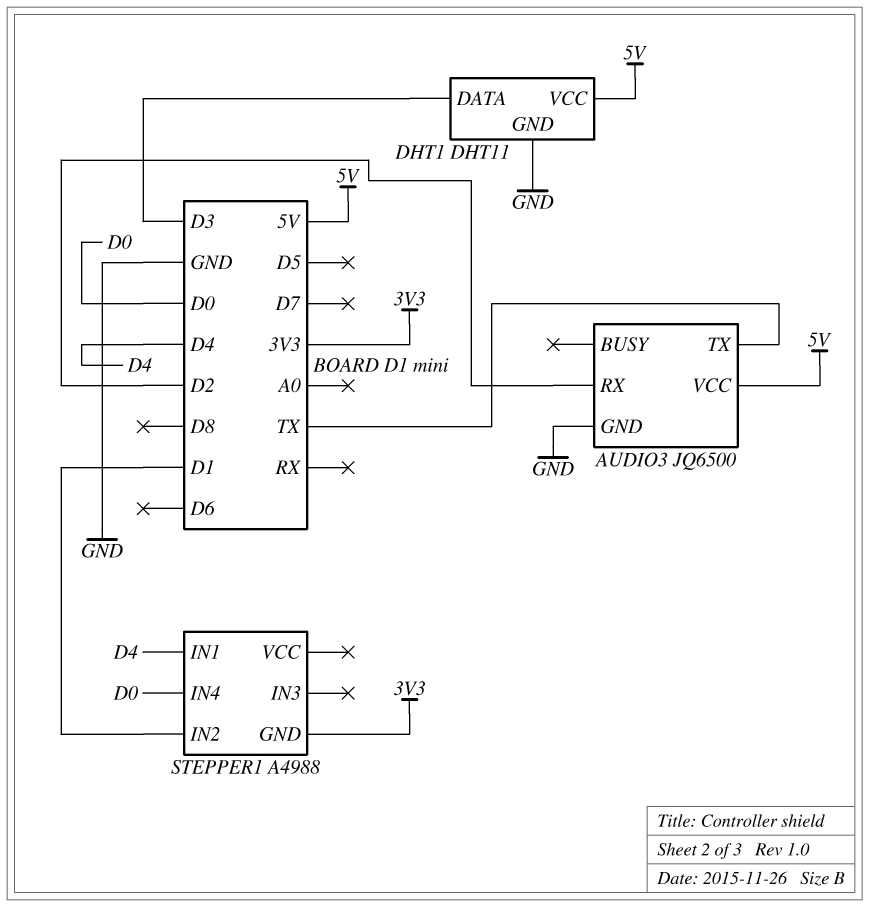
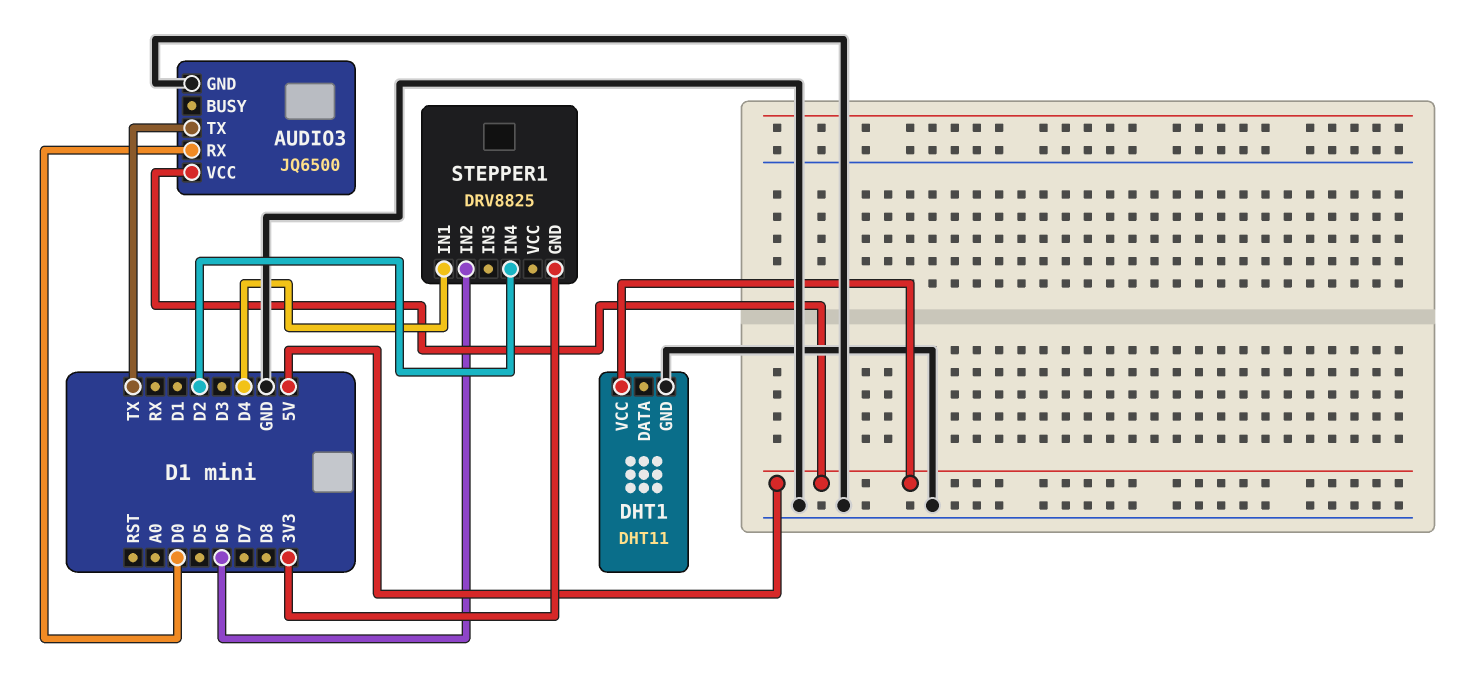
AUDIO3 pin RX: D2 -> D0
DHT1 pin DATA: D3 -> none
STEPPER1: A4988 -> DRV8825
STEPPER1 pin IN2: D1 -> D6
STEPPER1 pin IN4: D0 -> D2

